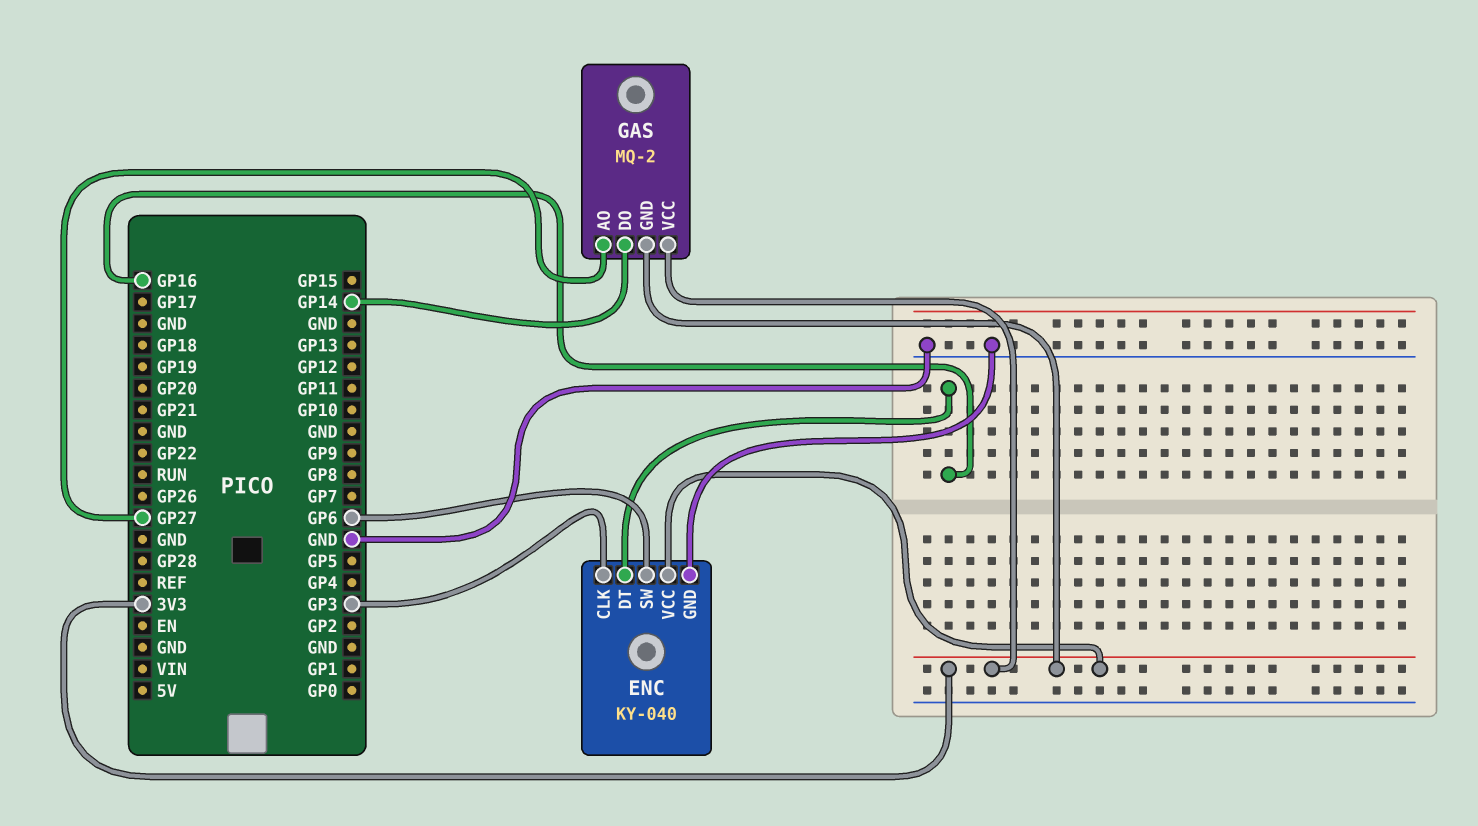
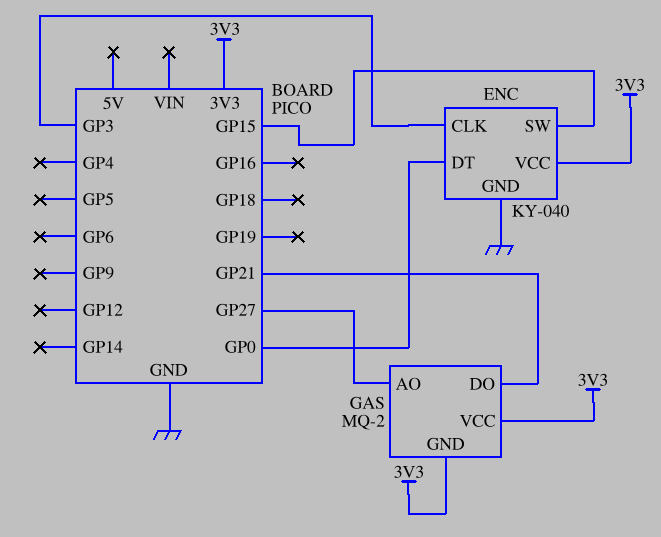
ENC pin DT: GP16 -> GP0
ENC pin SW: GP6 -> GP15
GAS pin DO: GP14 -> GP21

